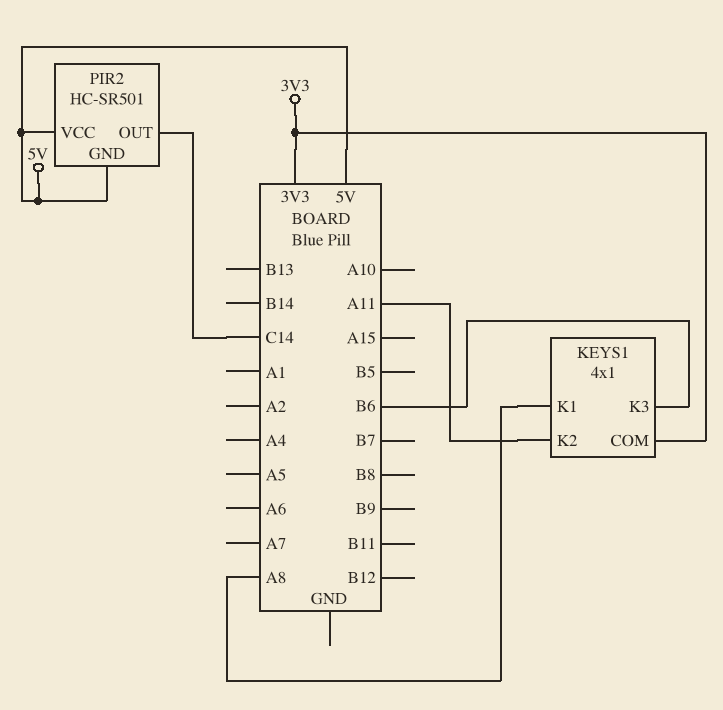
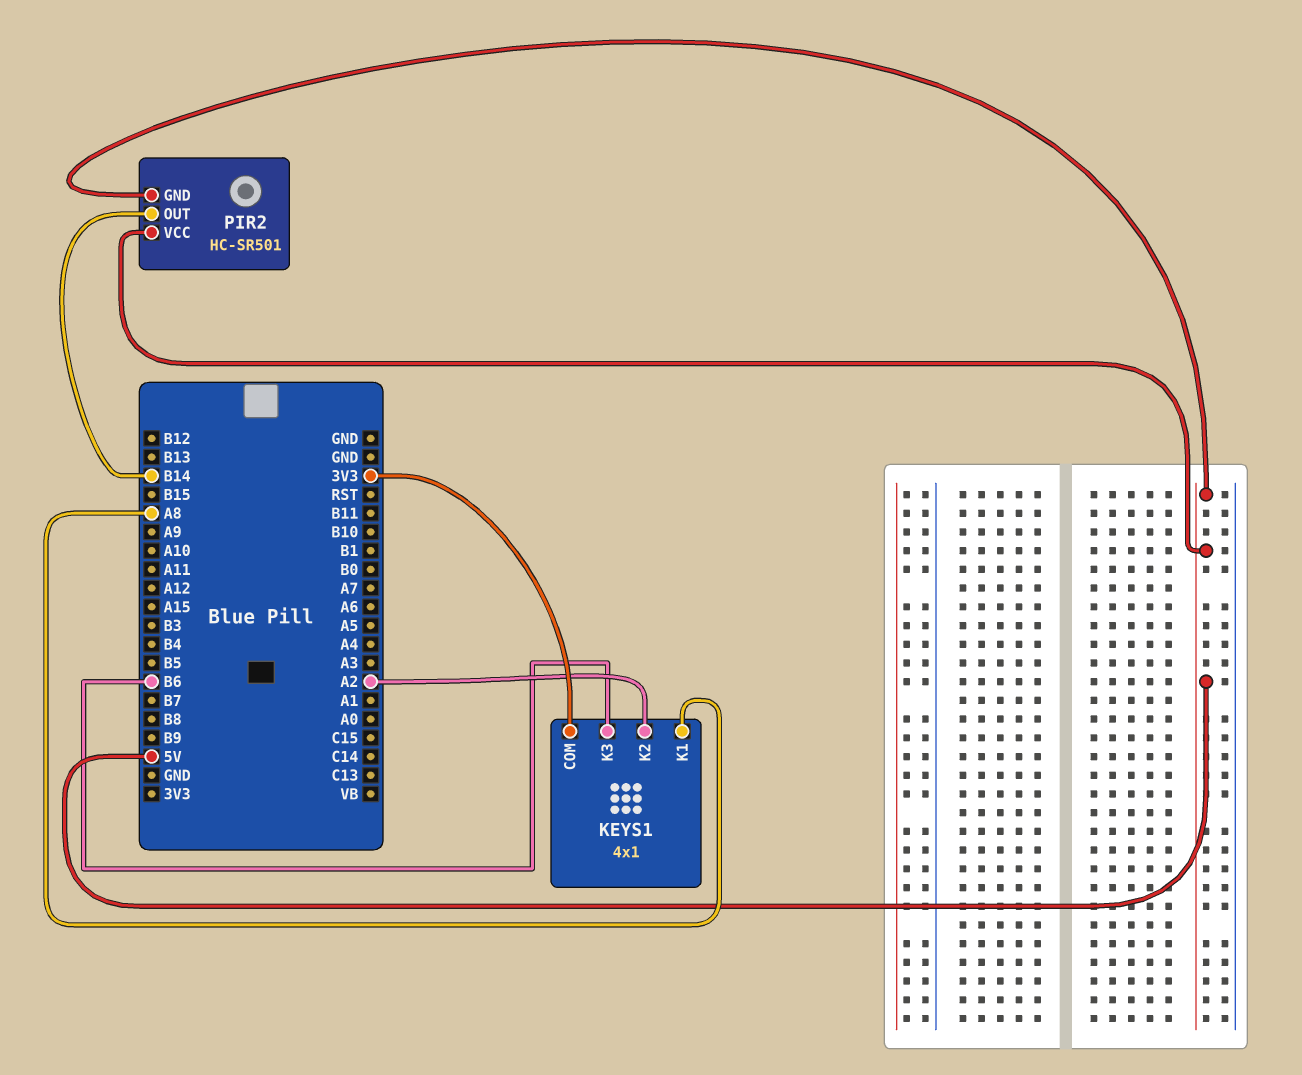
KEYS1 pin K2: A11 -> A2
PIR2 pin OUT: C14 -> B14

